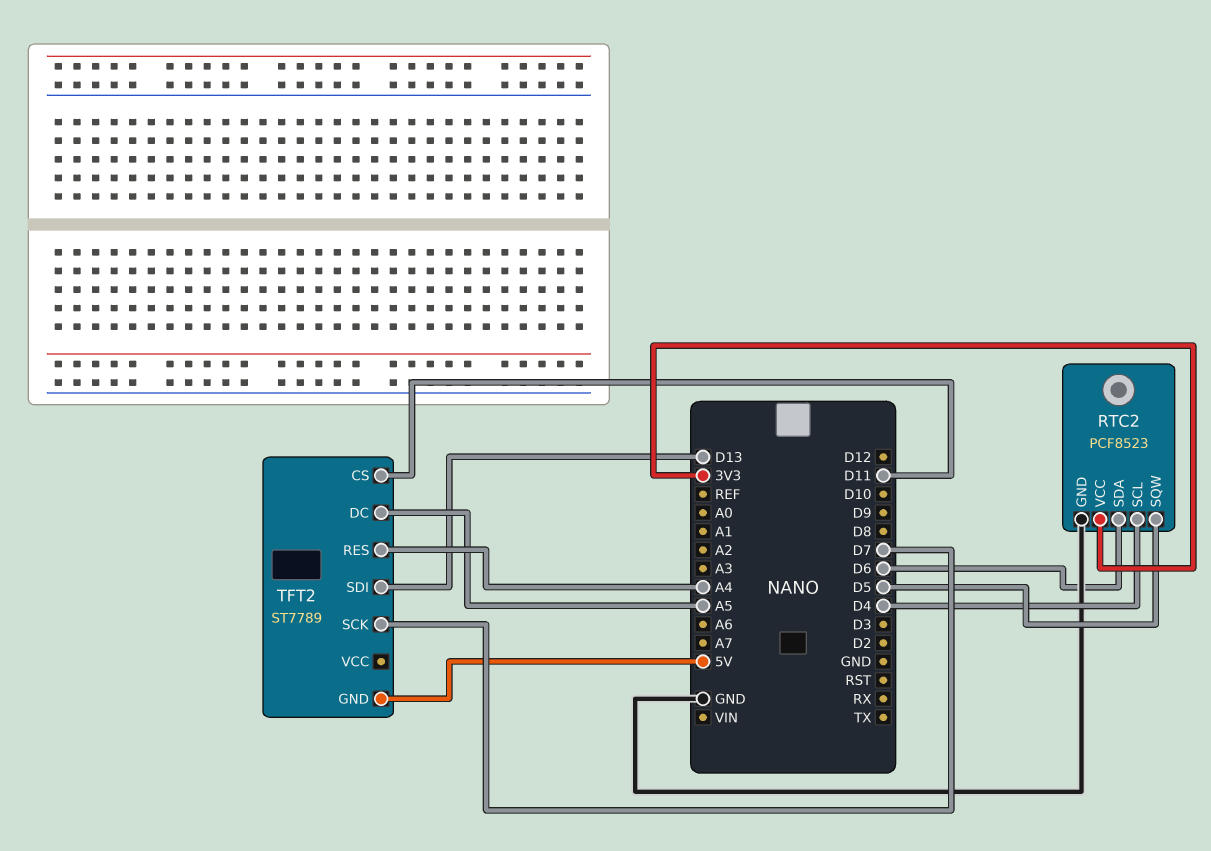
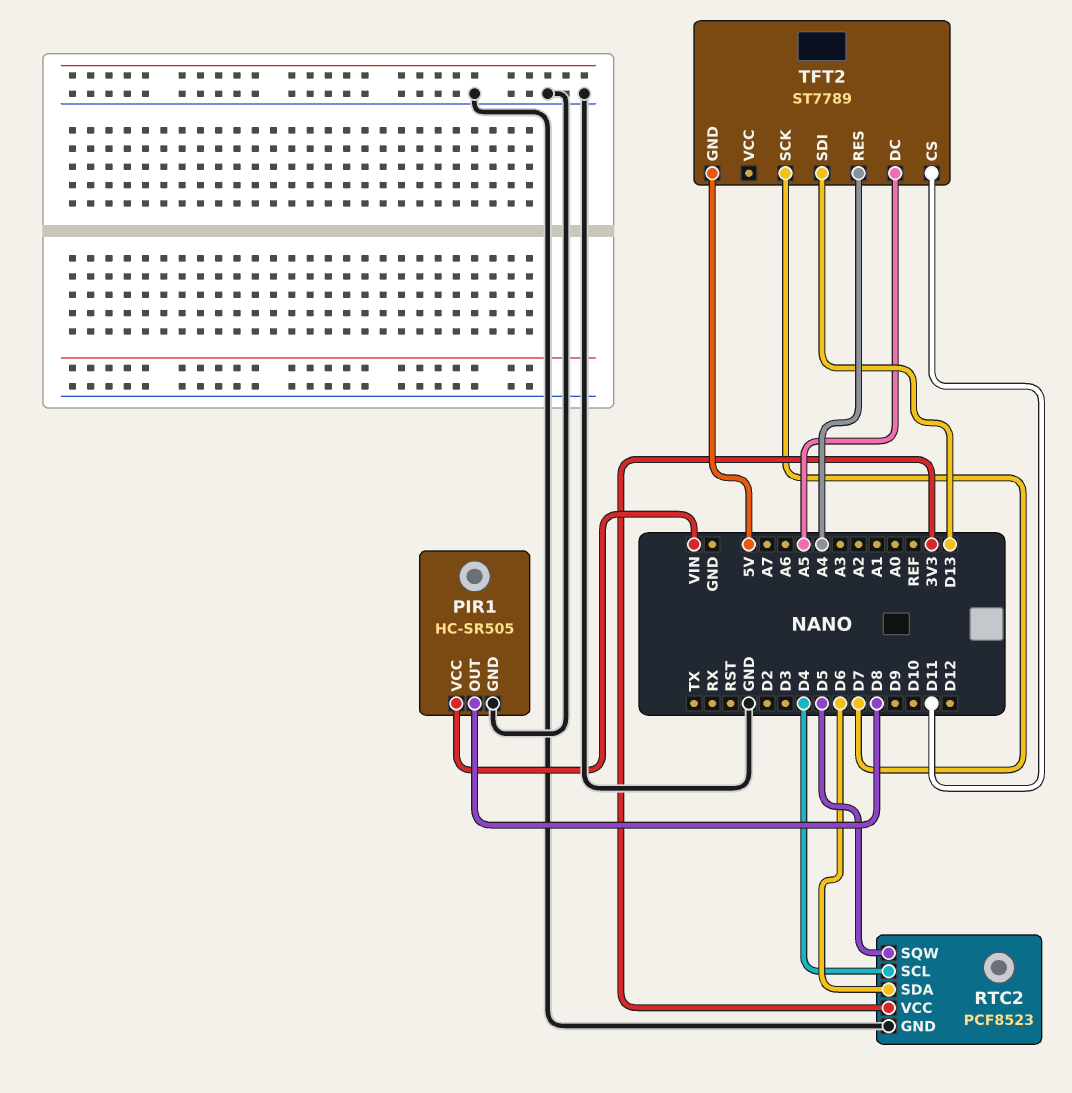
PIR1: none -> HC-SR505
PIR1 pin GND: none -> GND
PIR1 pin OUT: none -> D8
PIR1 pin VCC: none -> VIN

